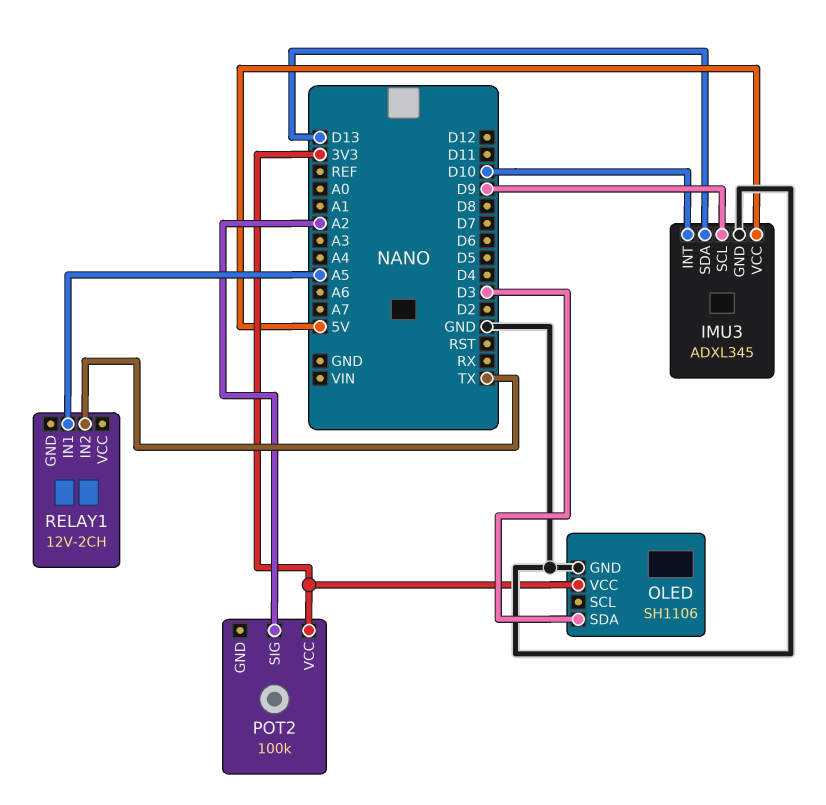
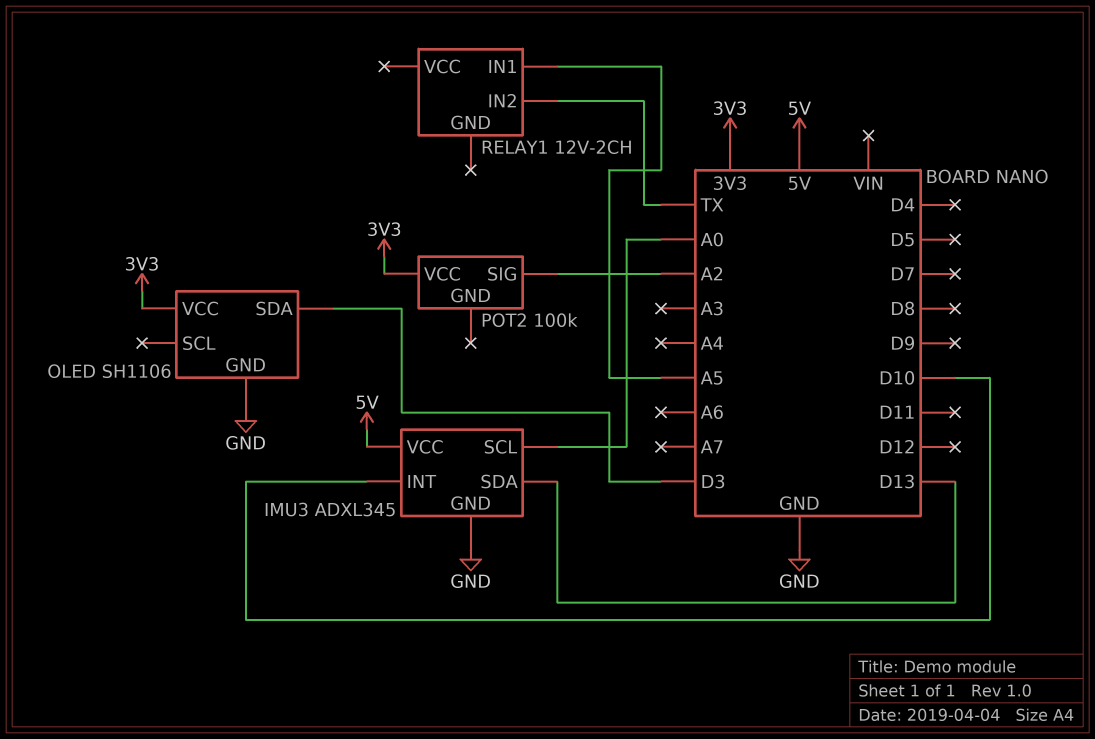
IMU3 pin SCL: D9 -> A0

